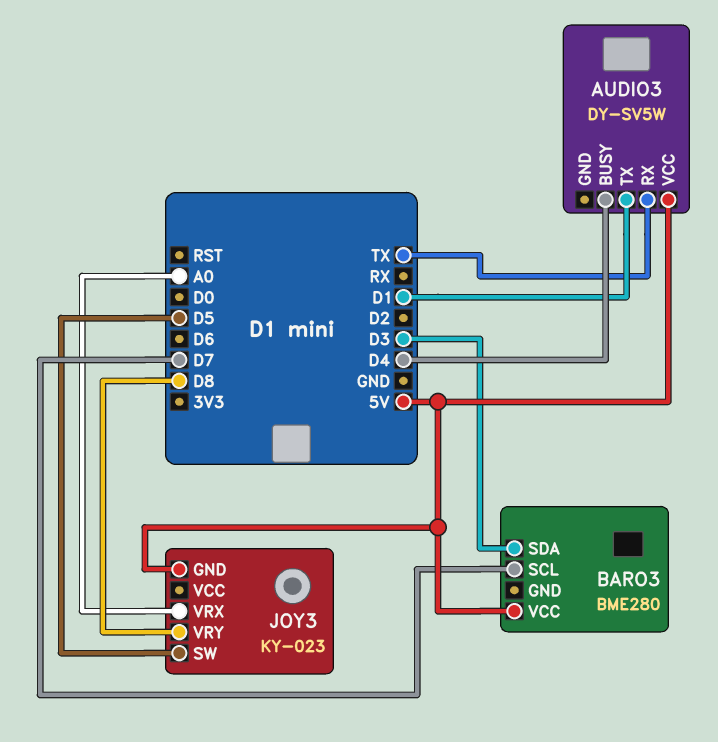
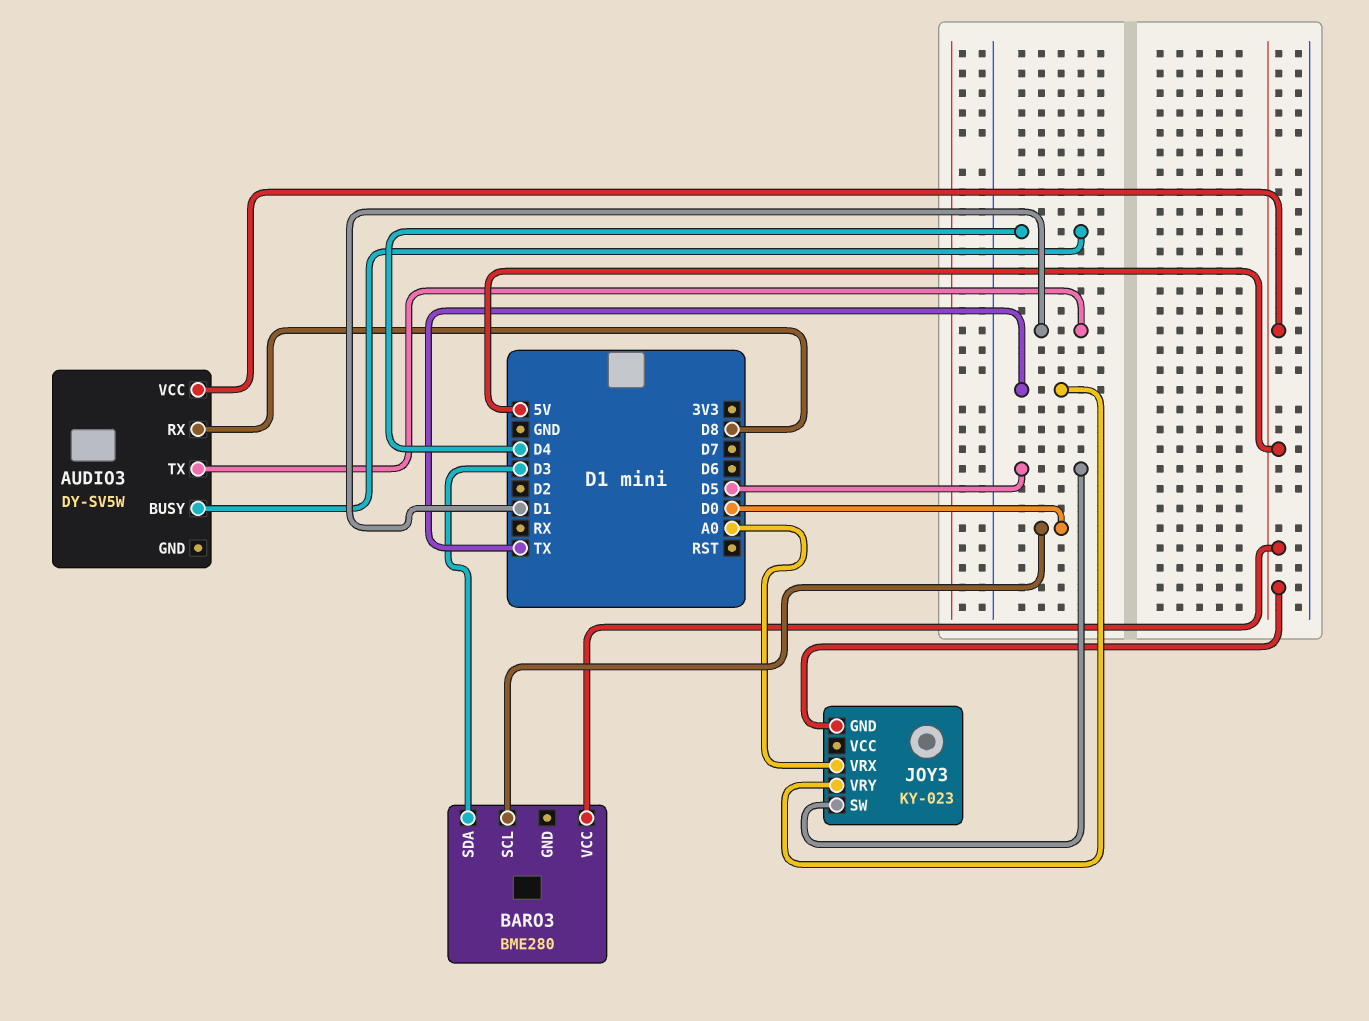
AUDIO3 pin RX: TX -> D8
BARO3 pin SCL: D7 -> D0
JOY3 pin VRY: D8 -> TX

